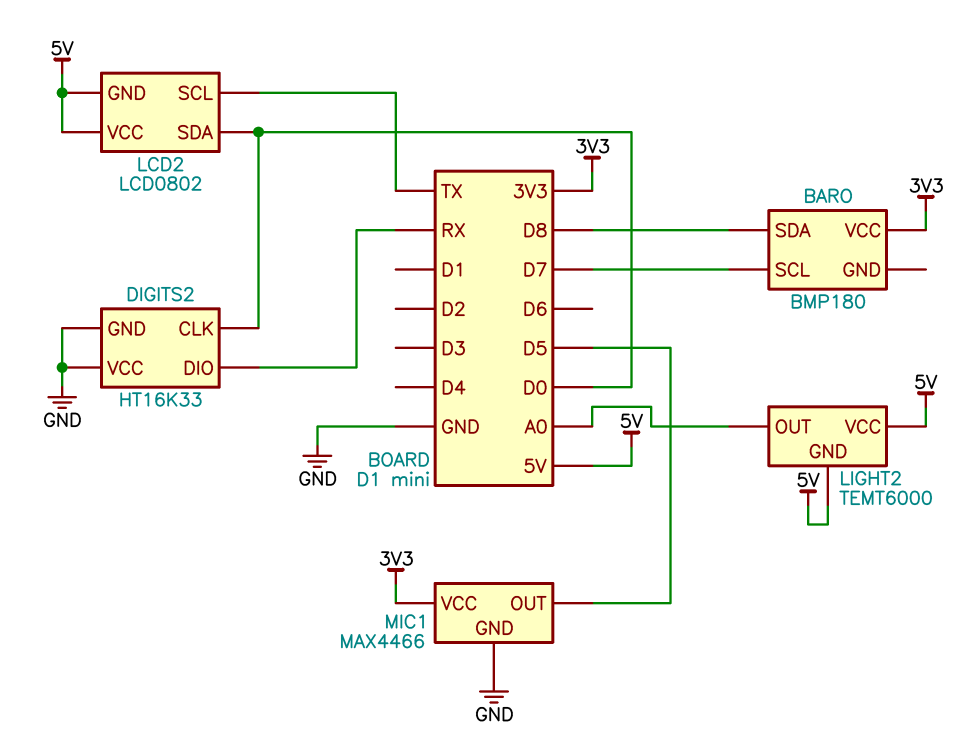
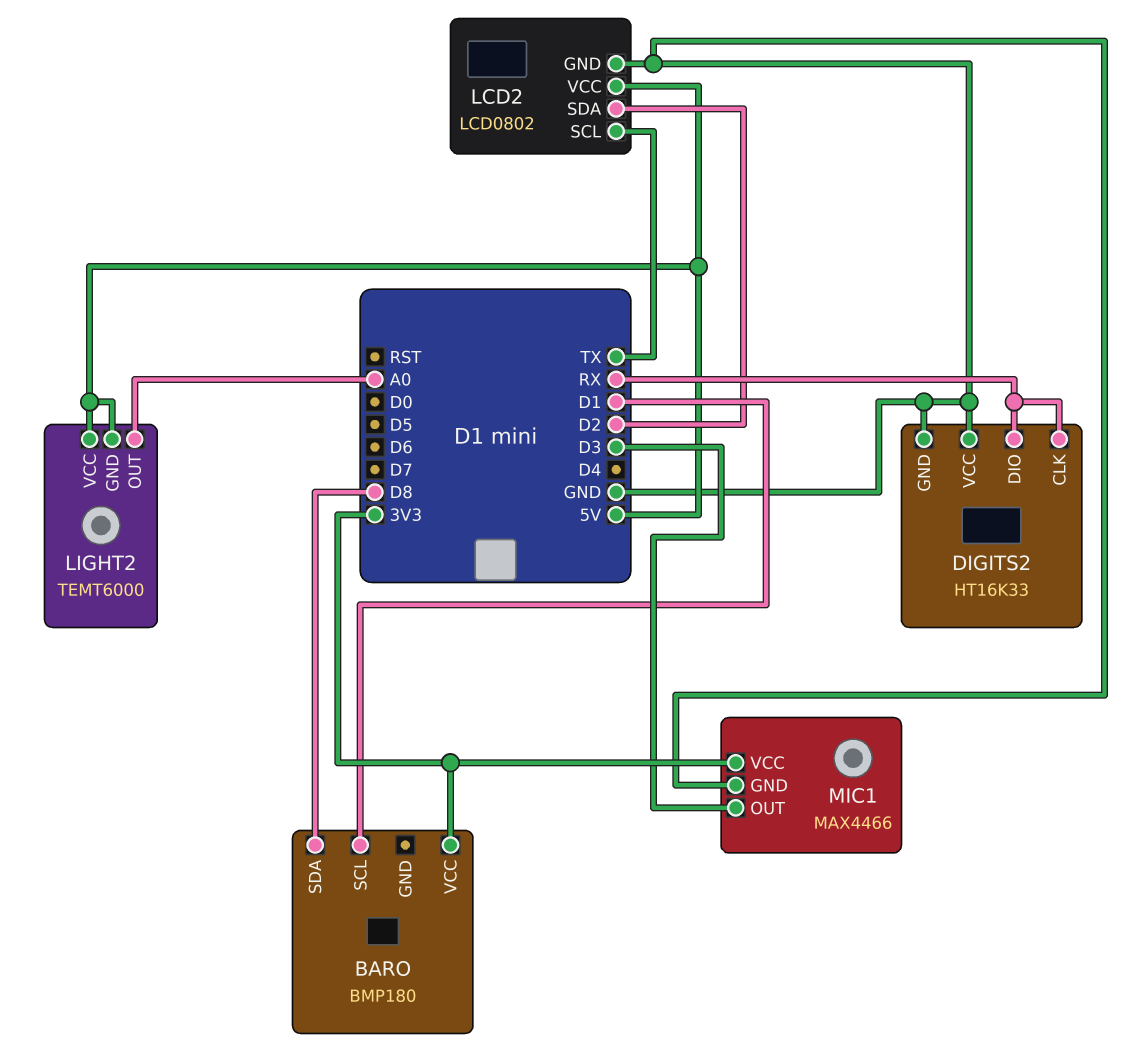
BARO pin SCL: D7 -> D1
DIGITS2 pin CLK: D0 -> RX
LCD2 pin GND: 5V -> GND
LCD2 pin SDA: D0 -> D2
MIC1 pin OUT: D5 -> D3

